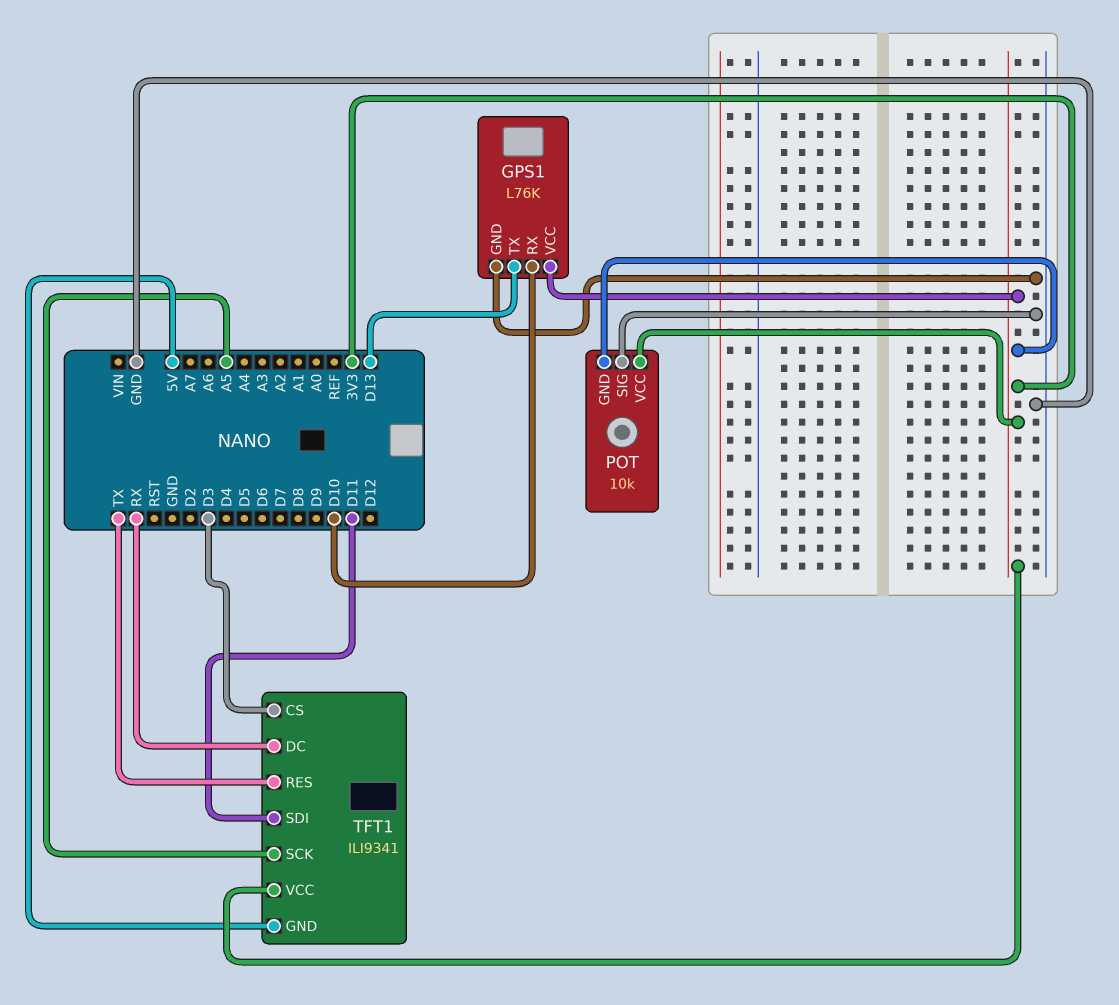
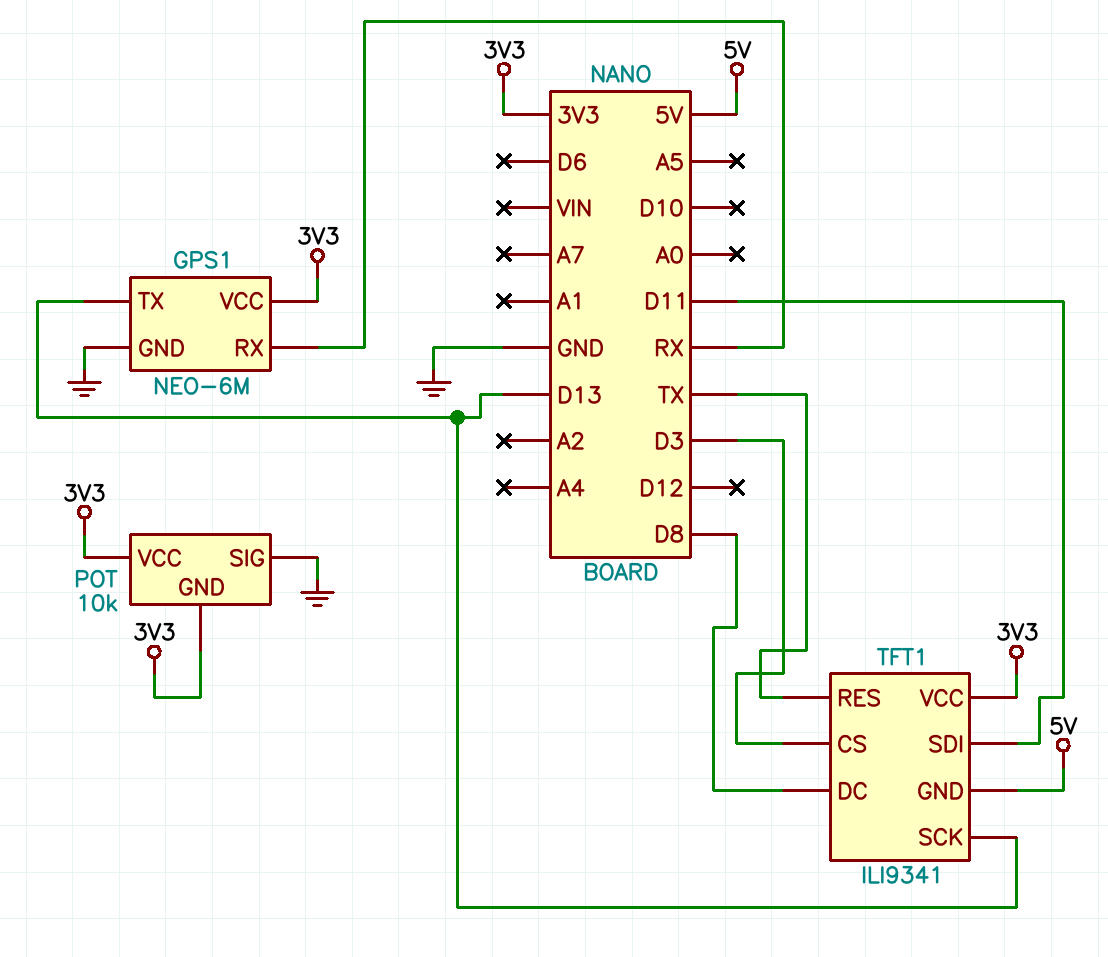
GPS1: L76K -> NEO-6M
GPS1 pin RX: D10 -> RX
TFT1 pin DC: RX -> D8
TFT1 pin SCK: A5 -> D13

